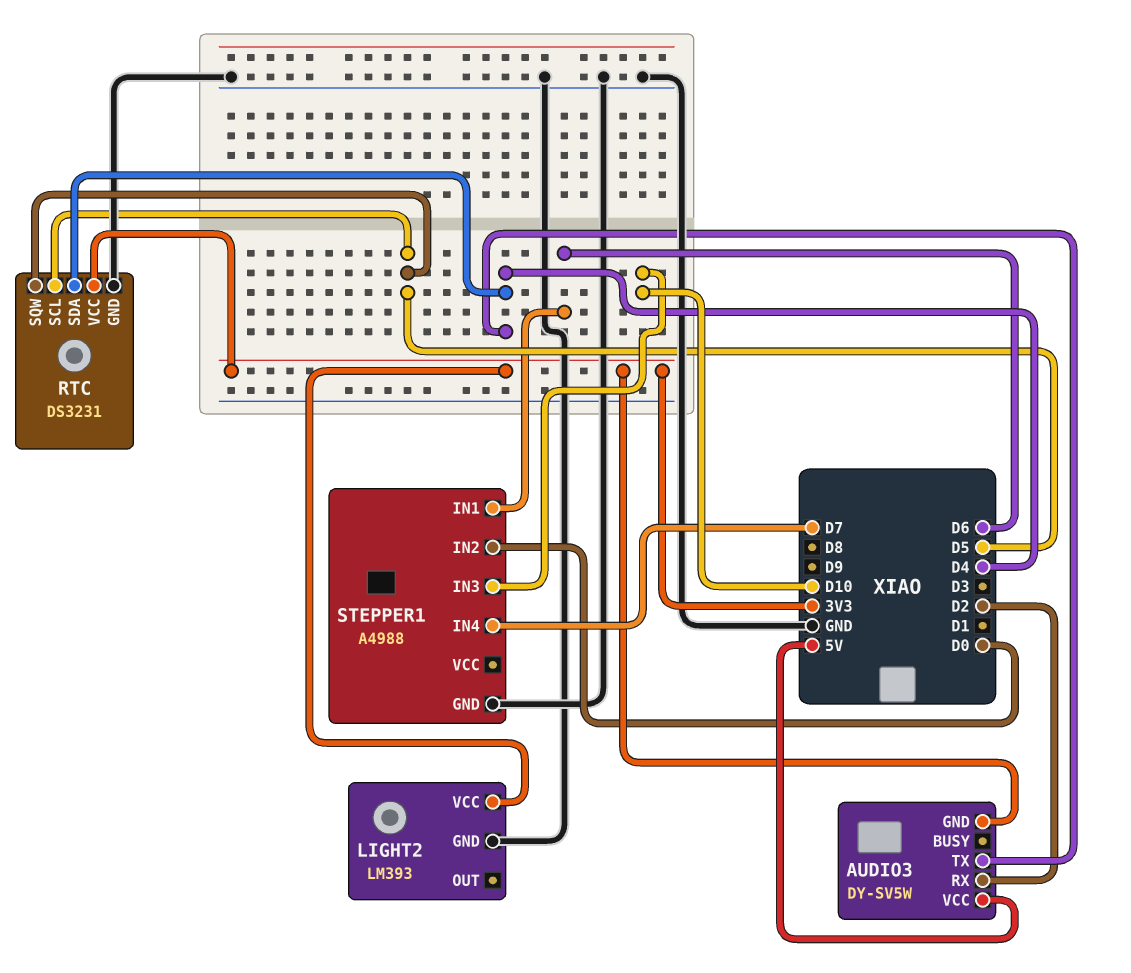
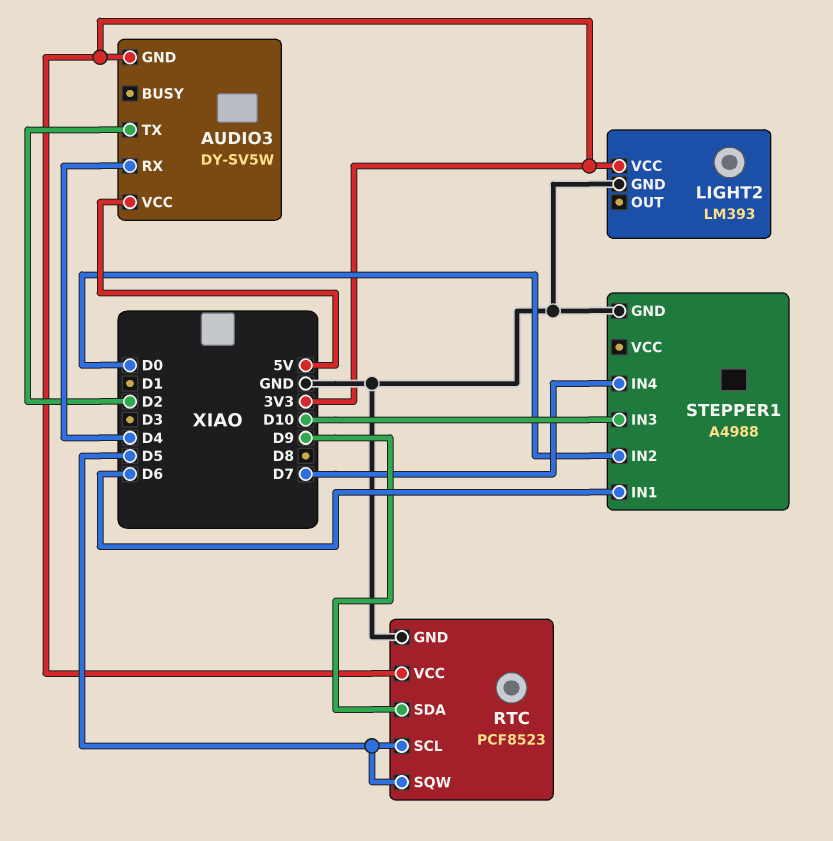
AUDIO3 pin RX: D2 -> D4
AUDIO3 pin TX: D4 -> D2
RTC: DS3231 -> PCF8523
RTC pin SDA: D4 -> D9

